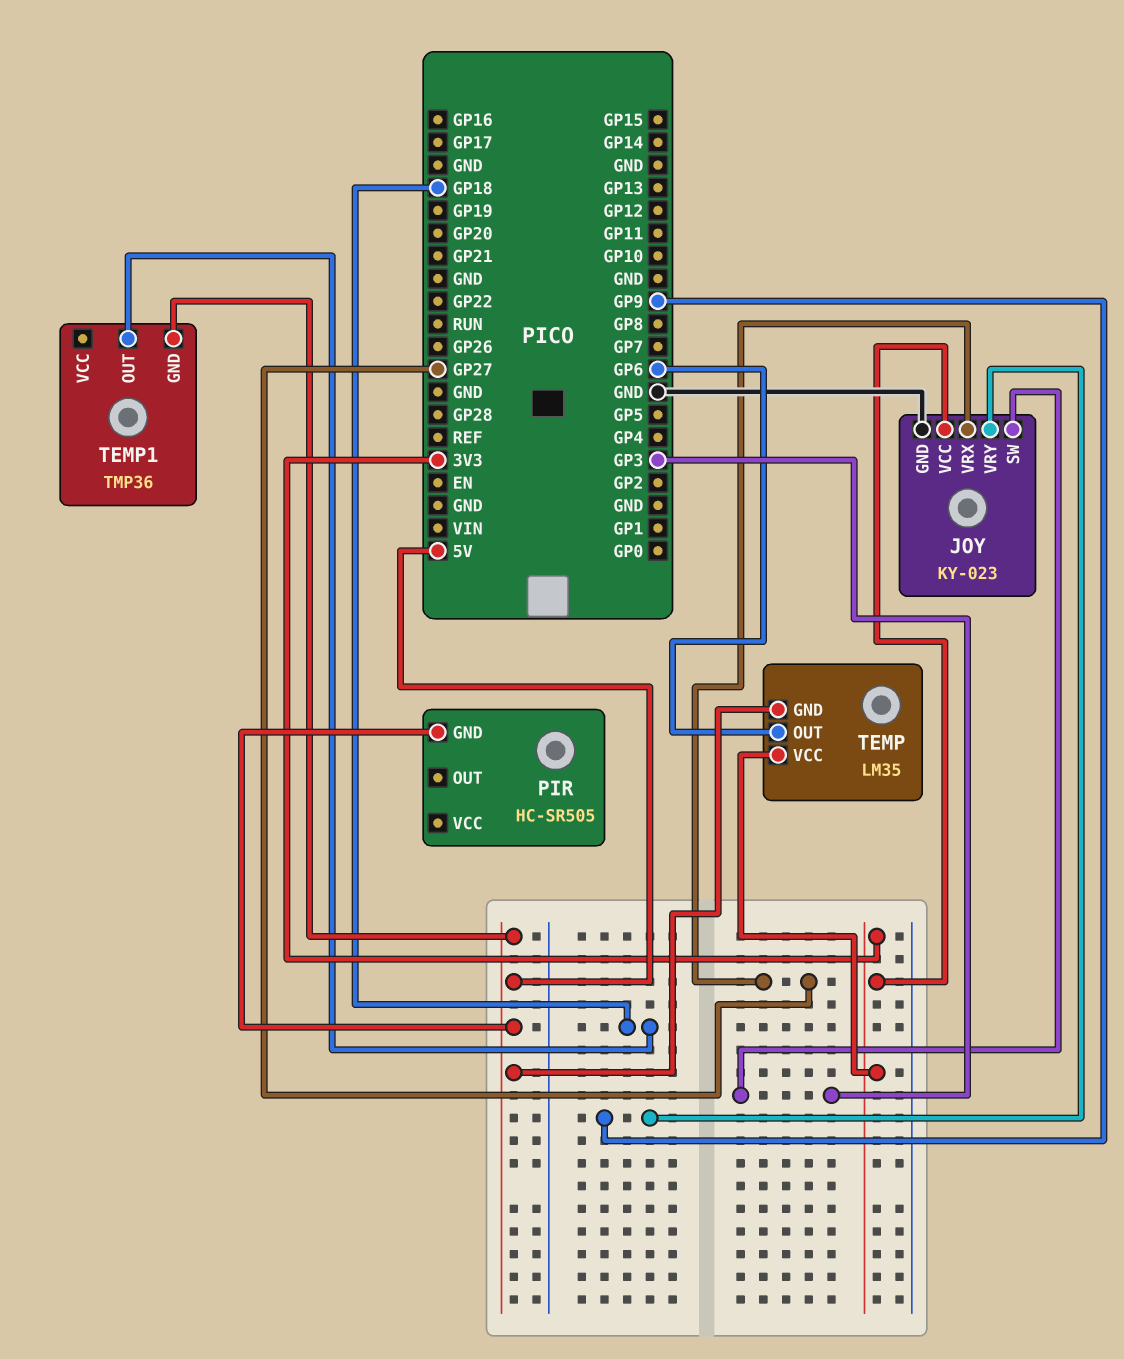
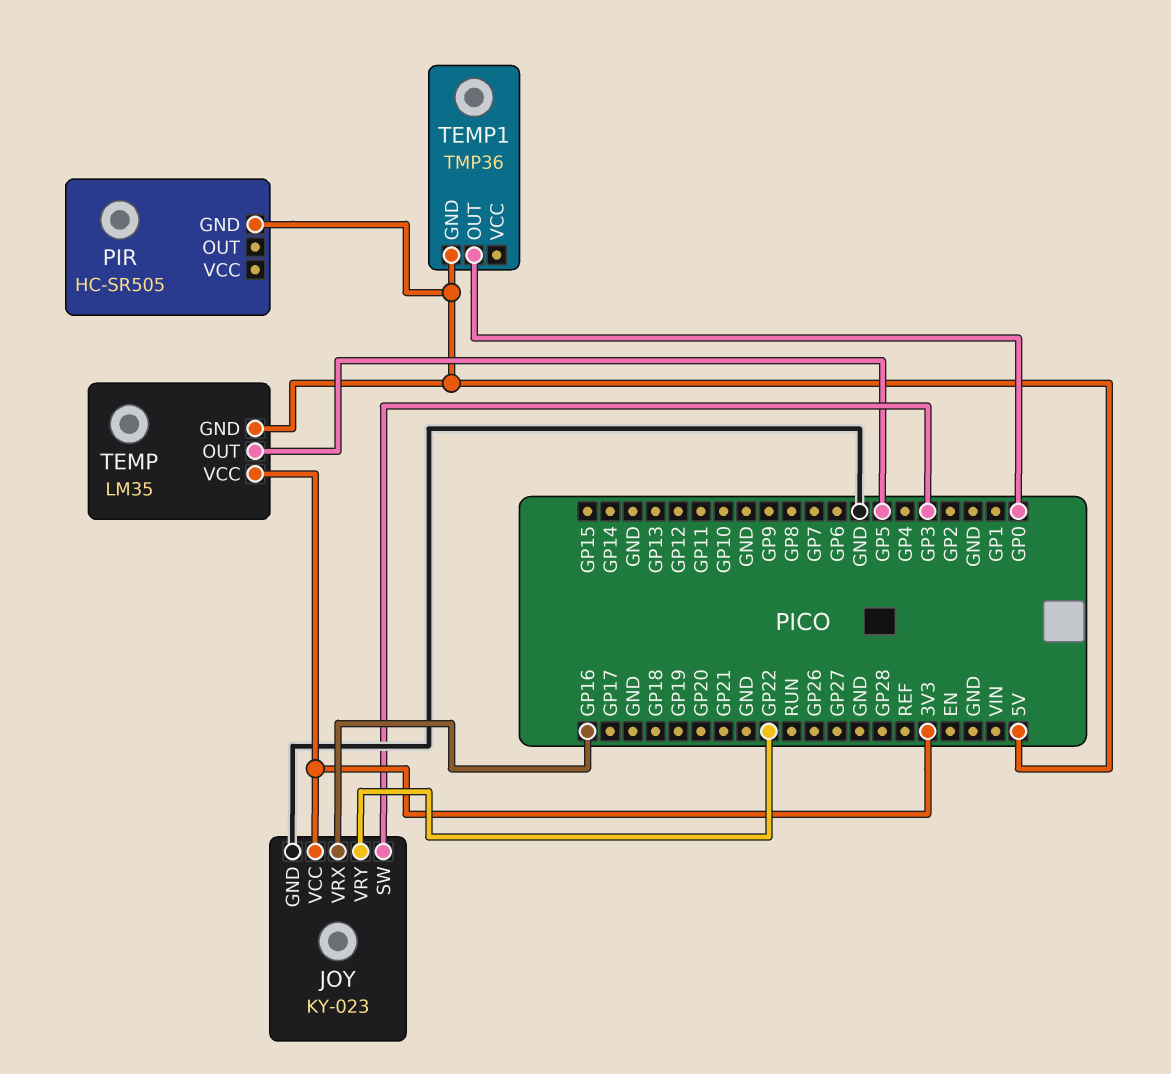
JOY pin VRX: GP27 -> GP16
JOY pin VRY: GP9 -> GP22
TEMP pin OUT: GP6 -> GP5
TEMP1 pin OUT: GP18 -> GP0

